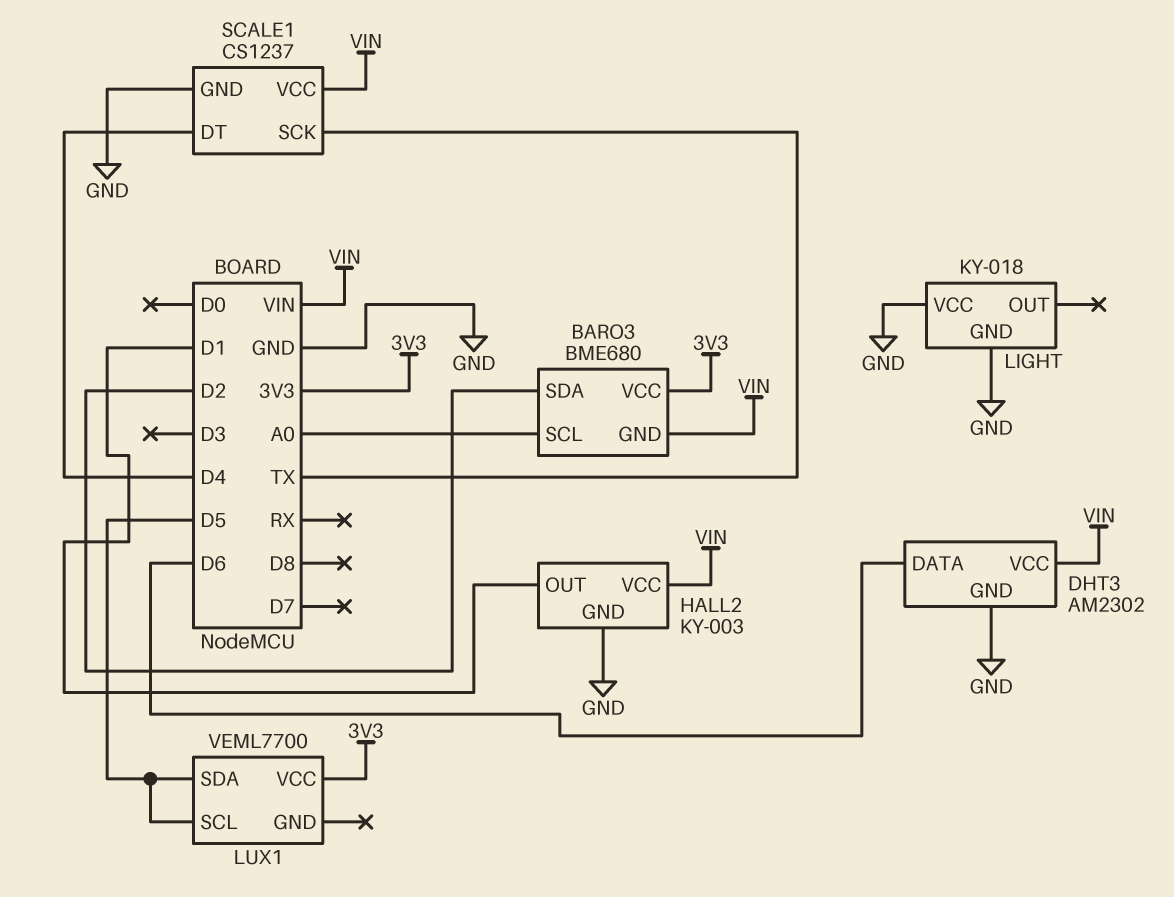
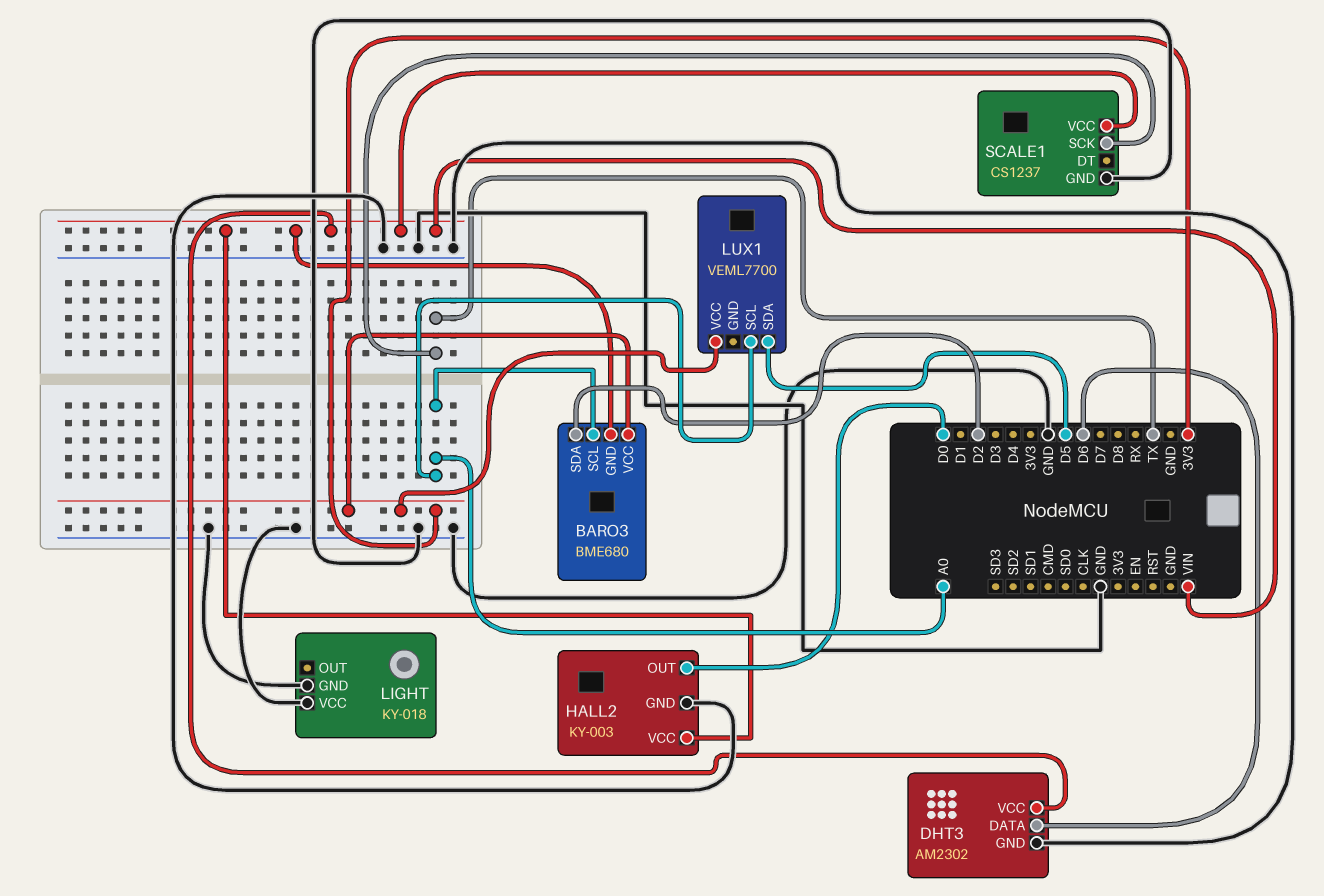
HALL2 pin OUT: D1 -> D0
LUX1 pin SCL: D5 -> A0
SCALE1 pin DT: D4 -> none

